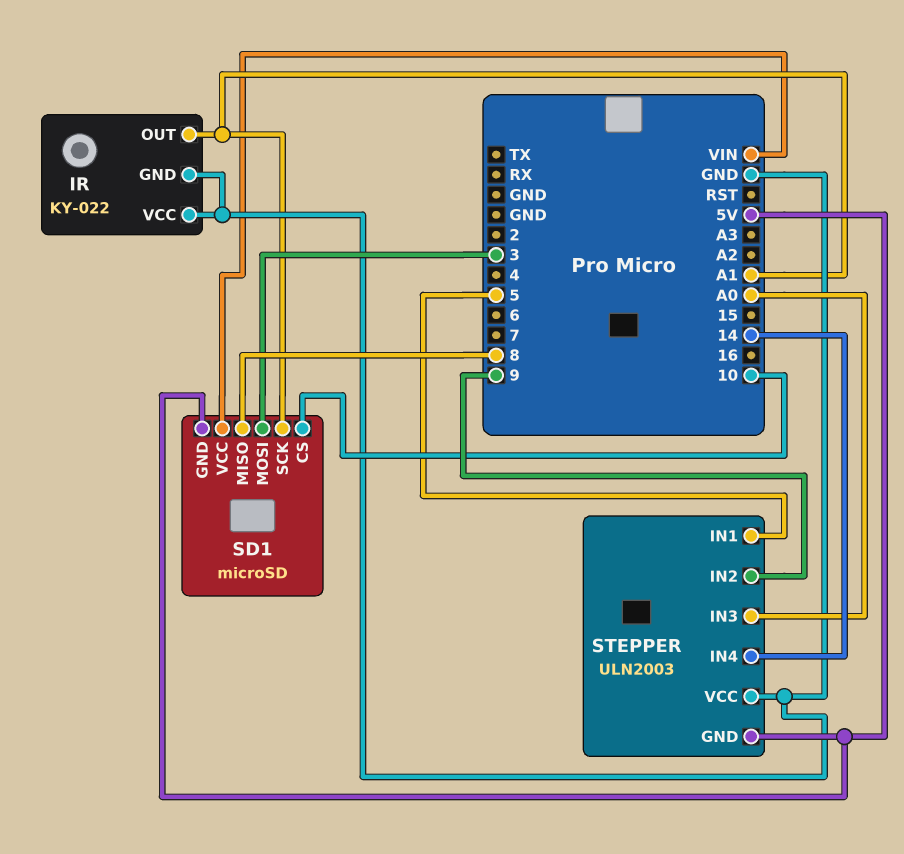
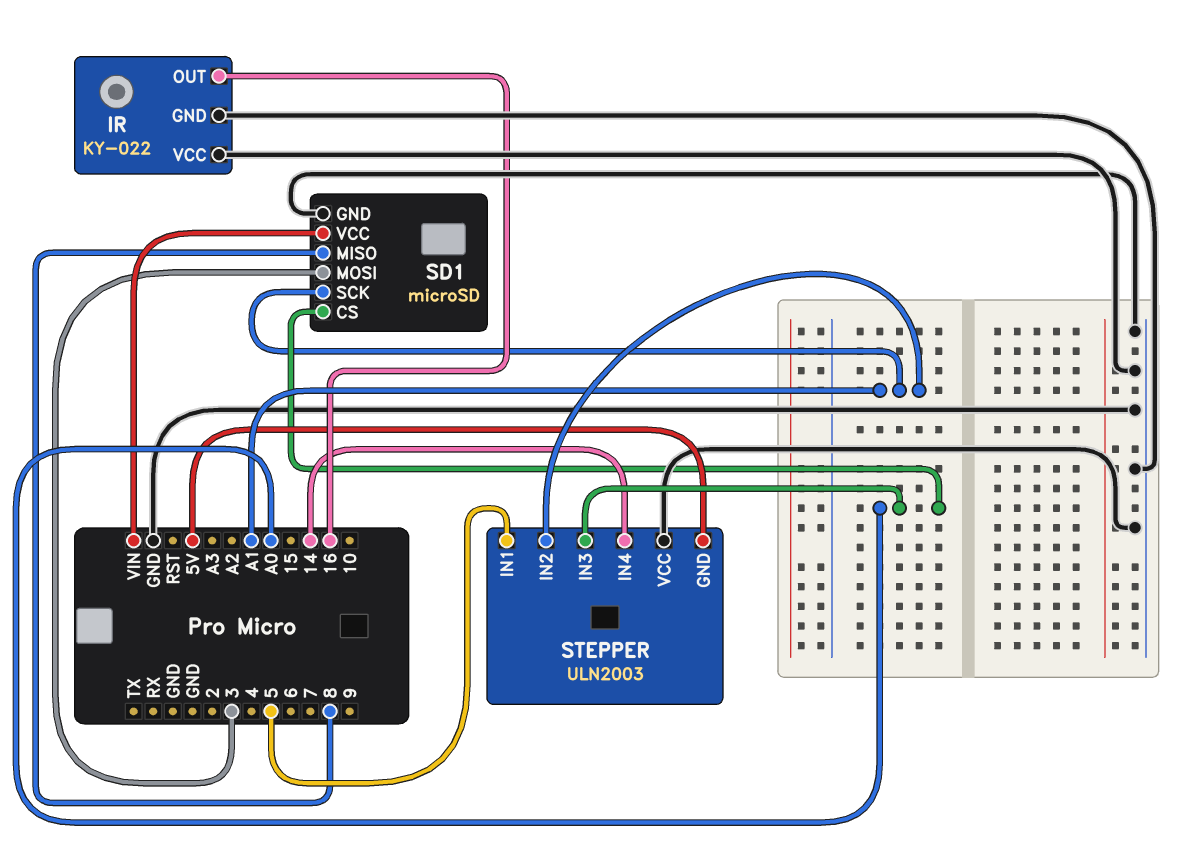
IR pin OUT: A1 -> 16
SD1 pin CS: 10 -> A0
SD1 pin GND: 5V -> GND
STEPPER pin IN2: 9 -> A1

